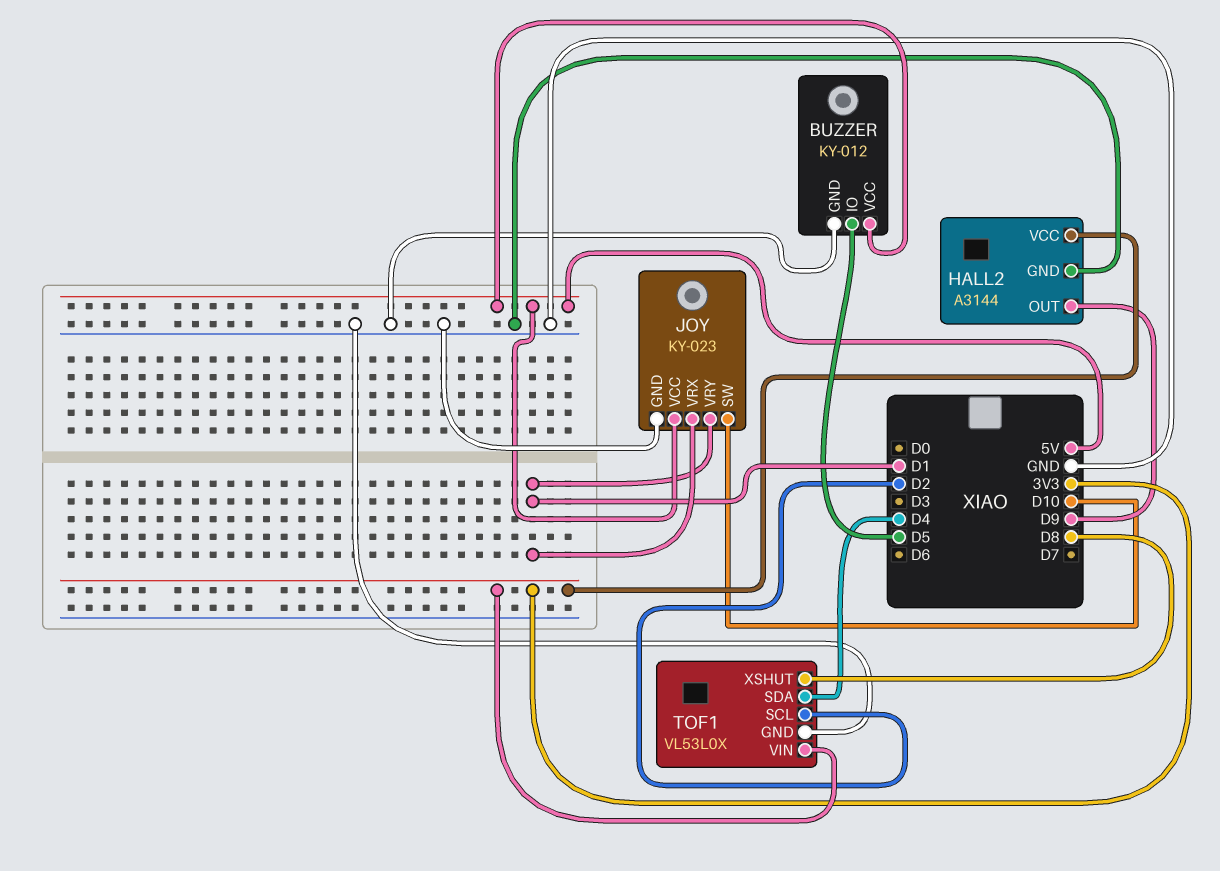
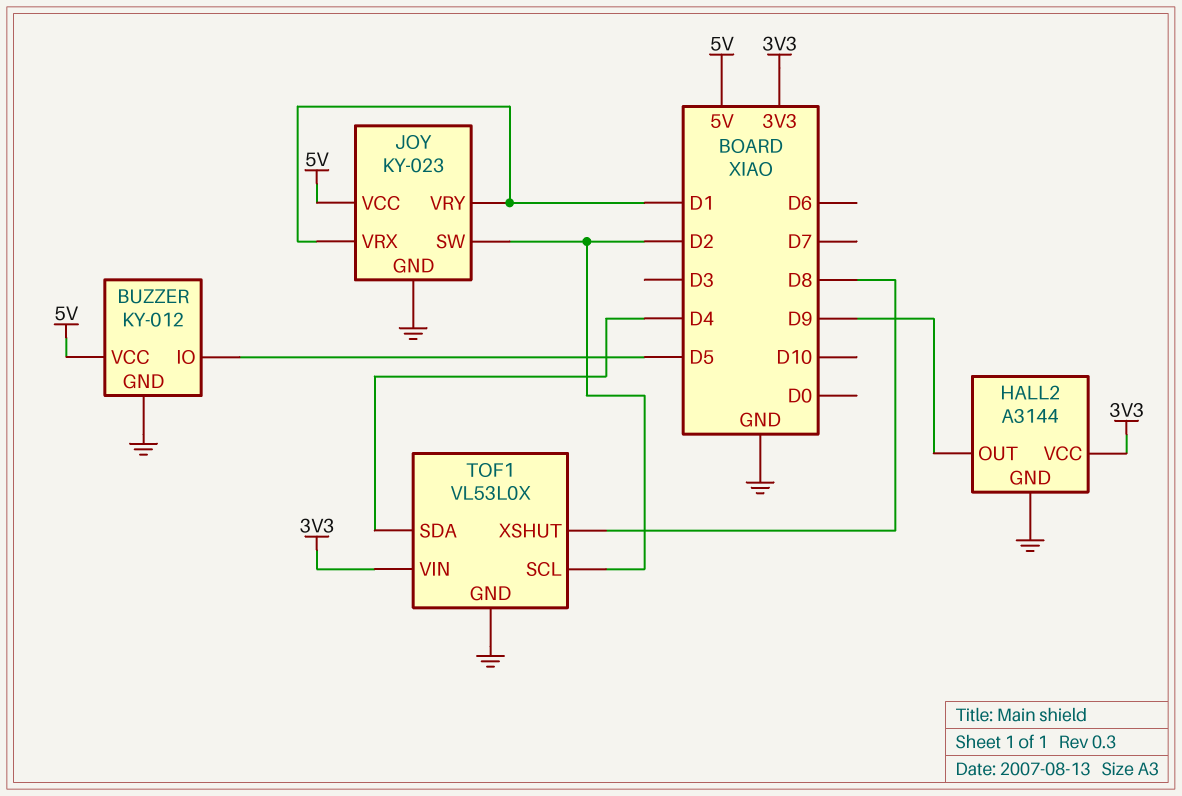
JOY pin SW: D10 -> D2

